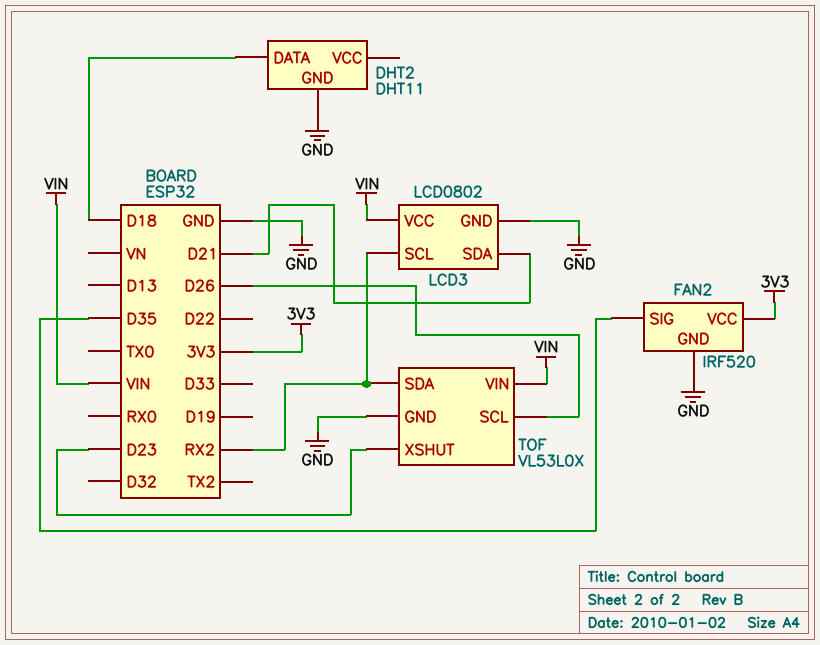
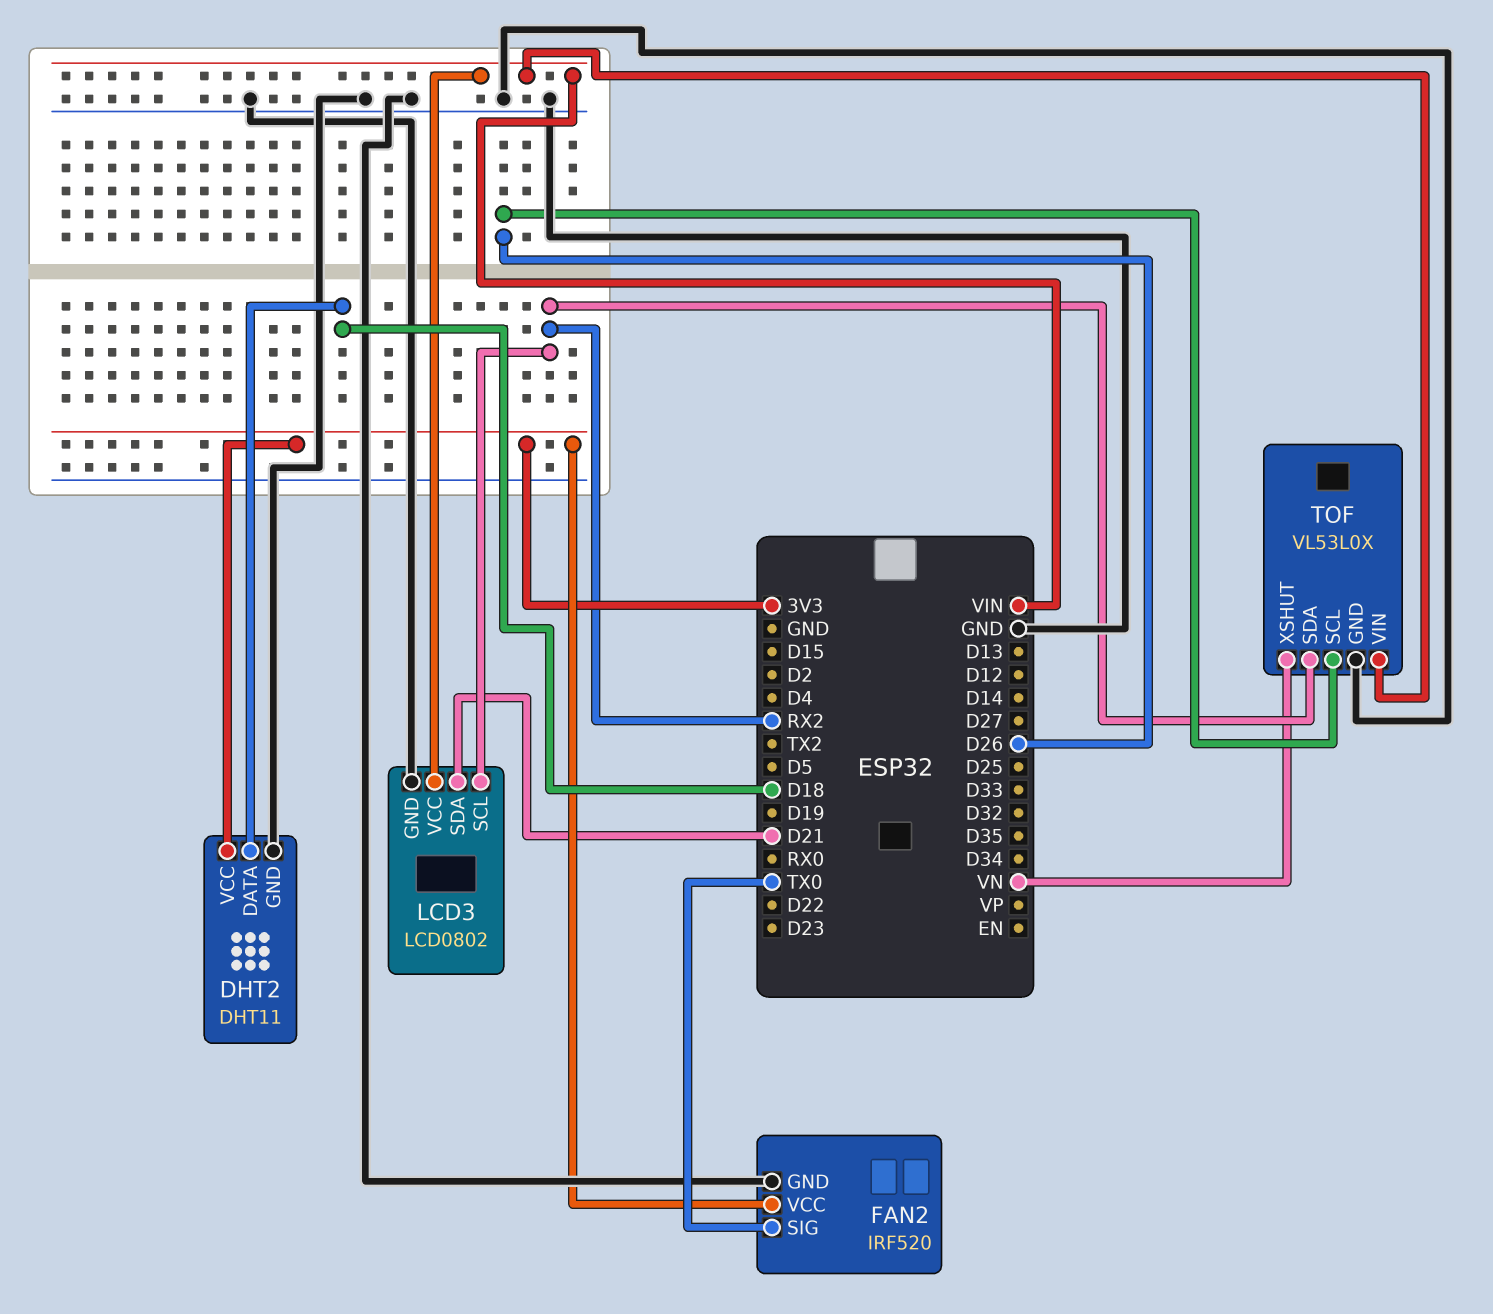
DHT2 pin VCC: none -> 3V3
FAN2 pin SIG: D35 -> TX0
TOF pin XSHUT: D23 -> VN

